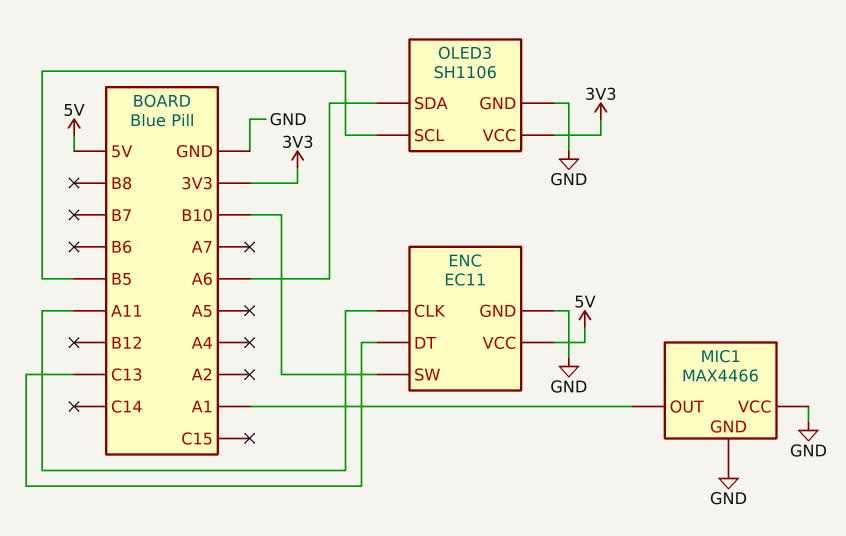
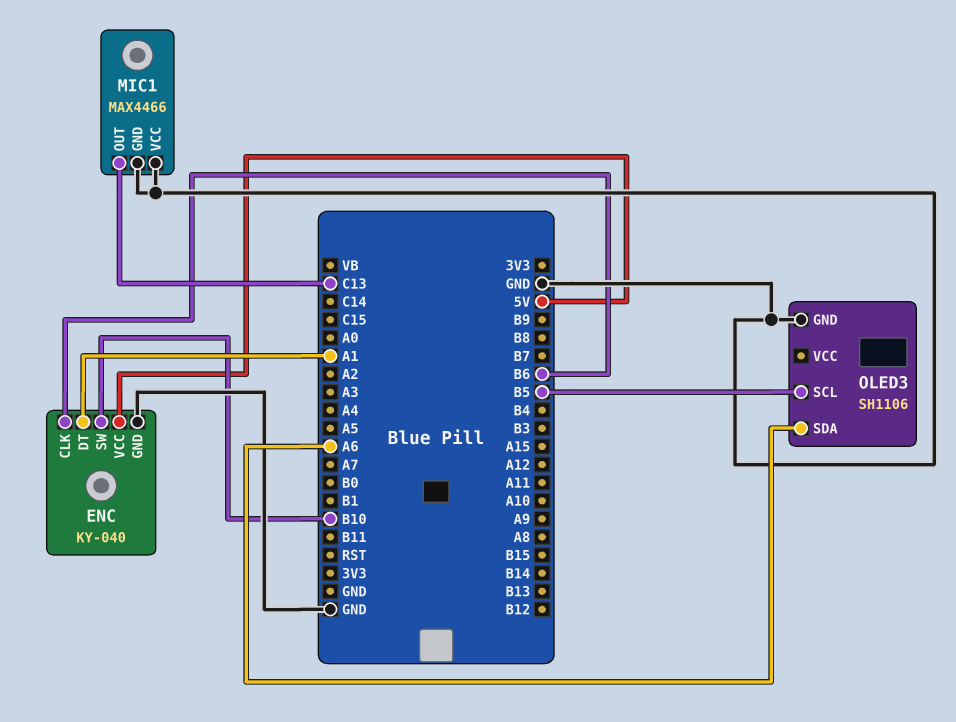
ENC: EC11 -> KY-040
ENC pin CLK: A11 -> B6
ENC pin DT: C13 -> A1
MIC1 pin OUT: A1 -> C13
OLED3 pin VCC: 3V3 -> none

